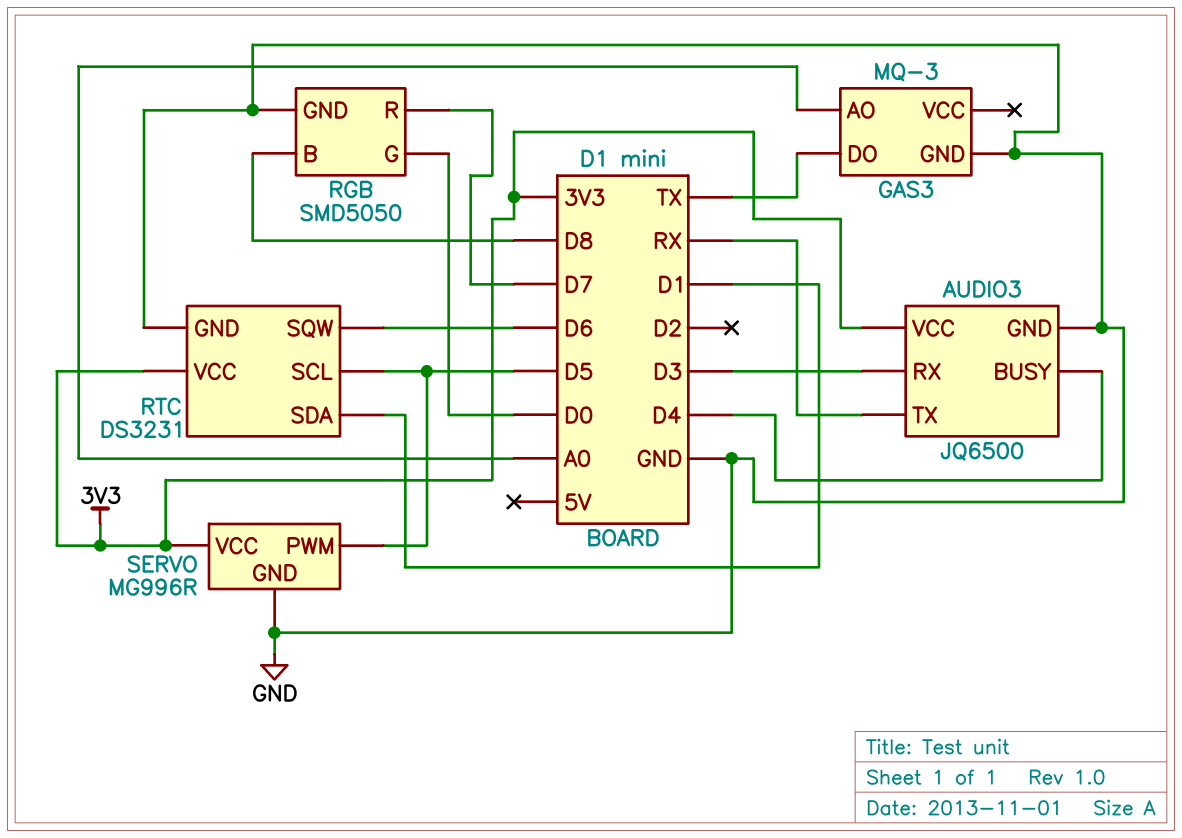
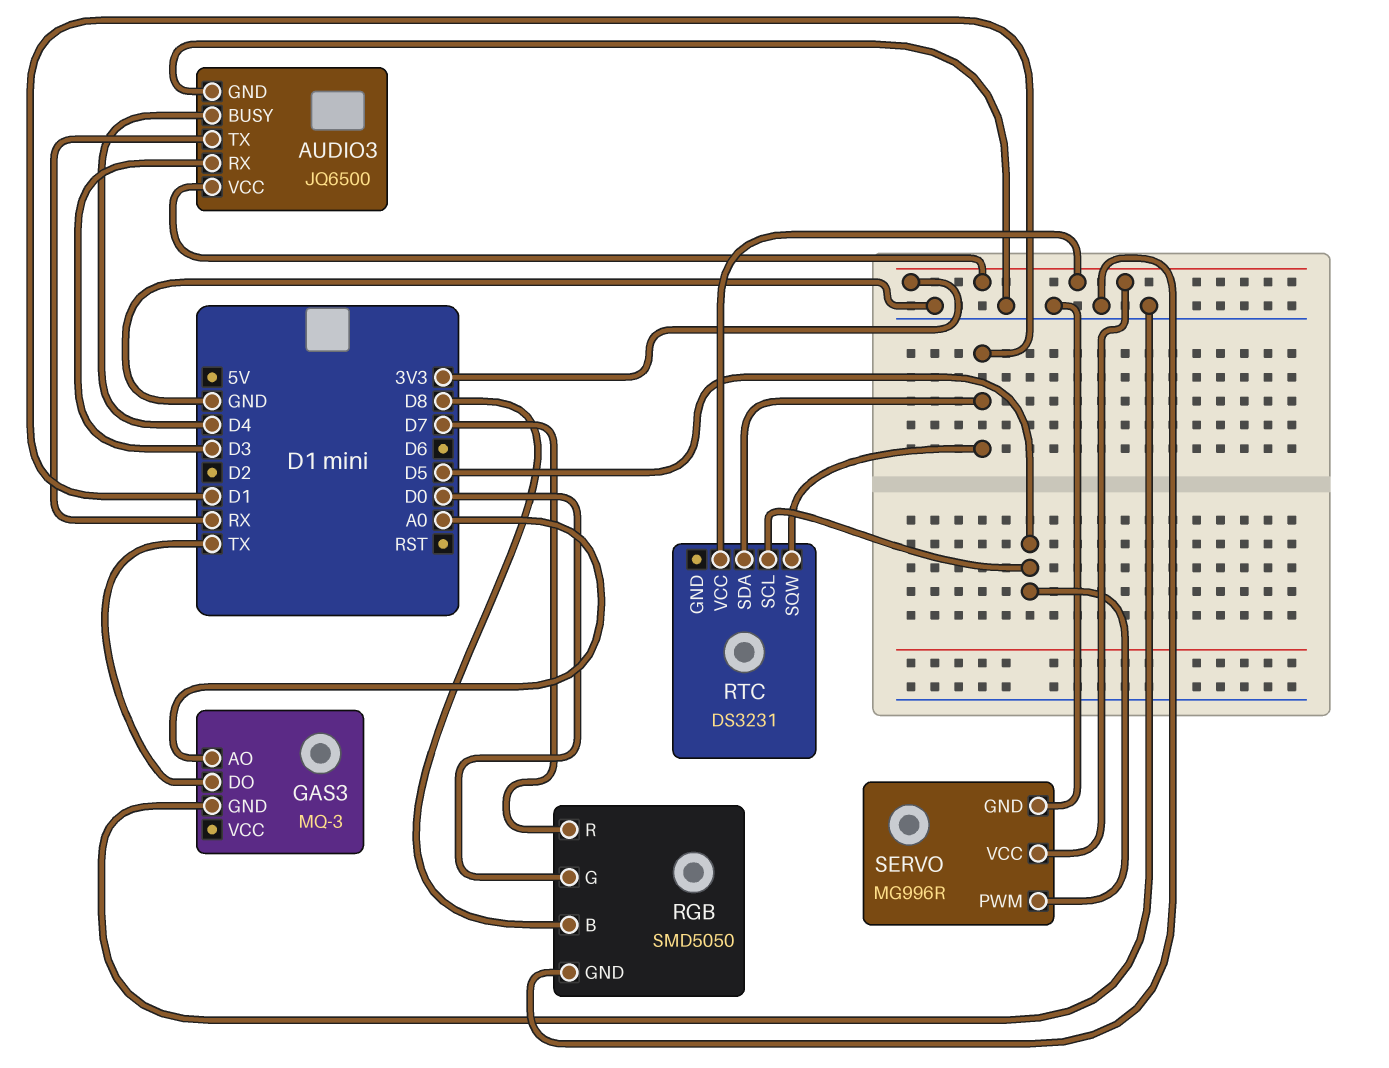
RTC pin GND: GND -> none
RTC pin SQW: D6 -> D1

